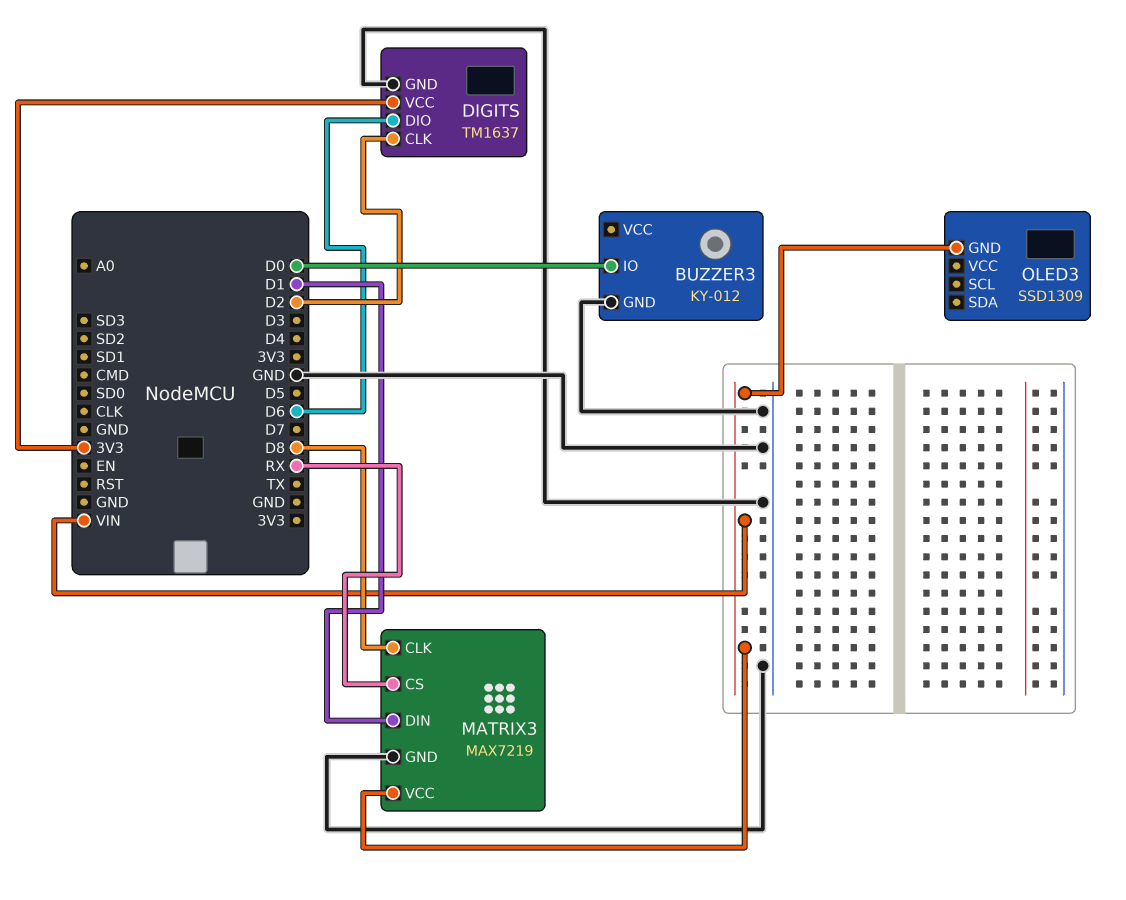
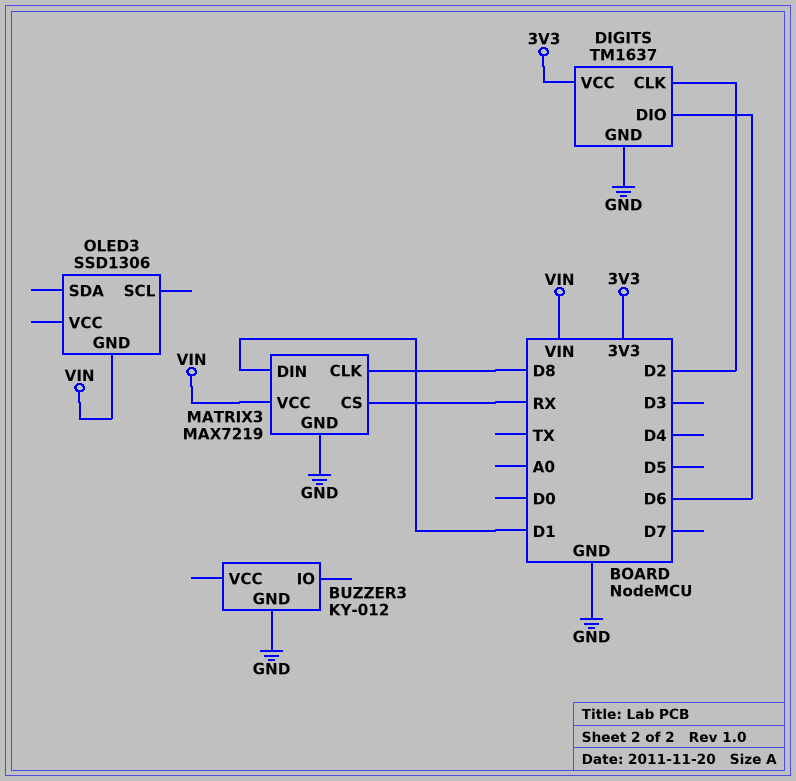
BUZZER3 pin IO: D0 -> none
OLED3: SSD1309 -> SSD1306

